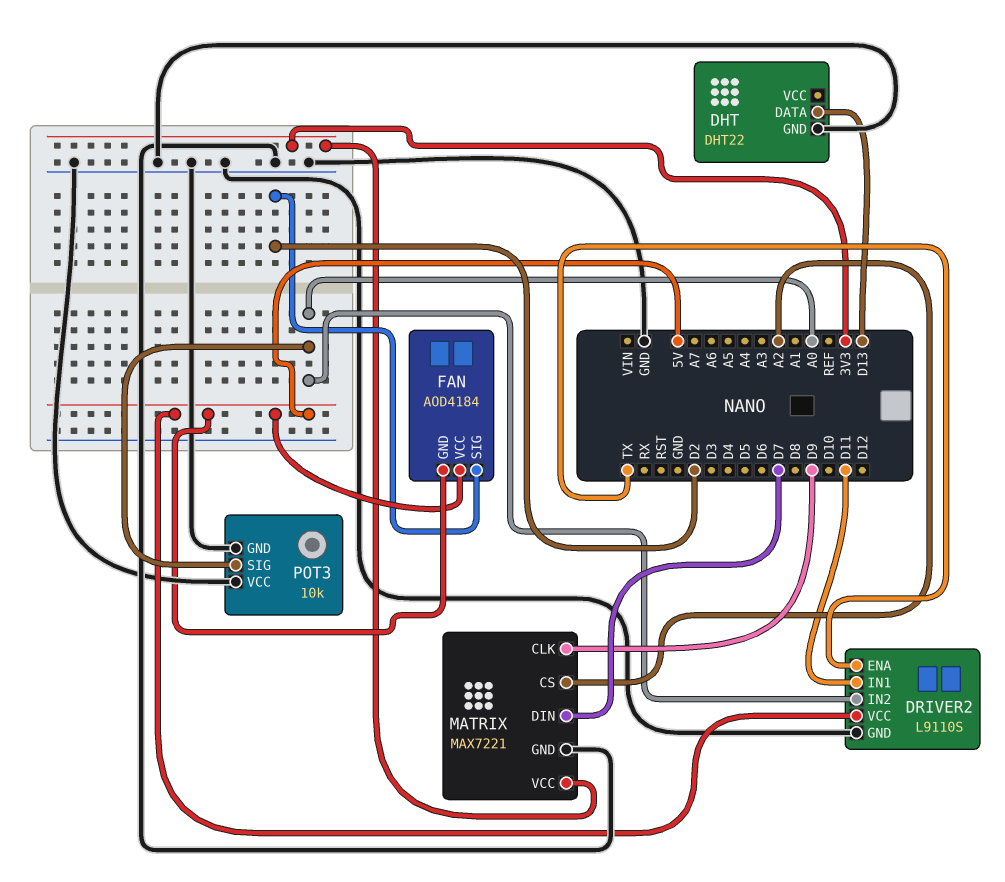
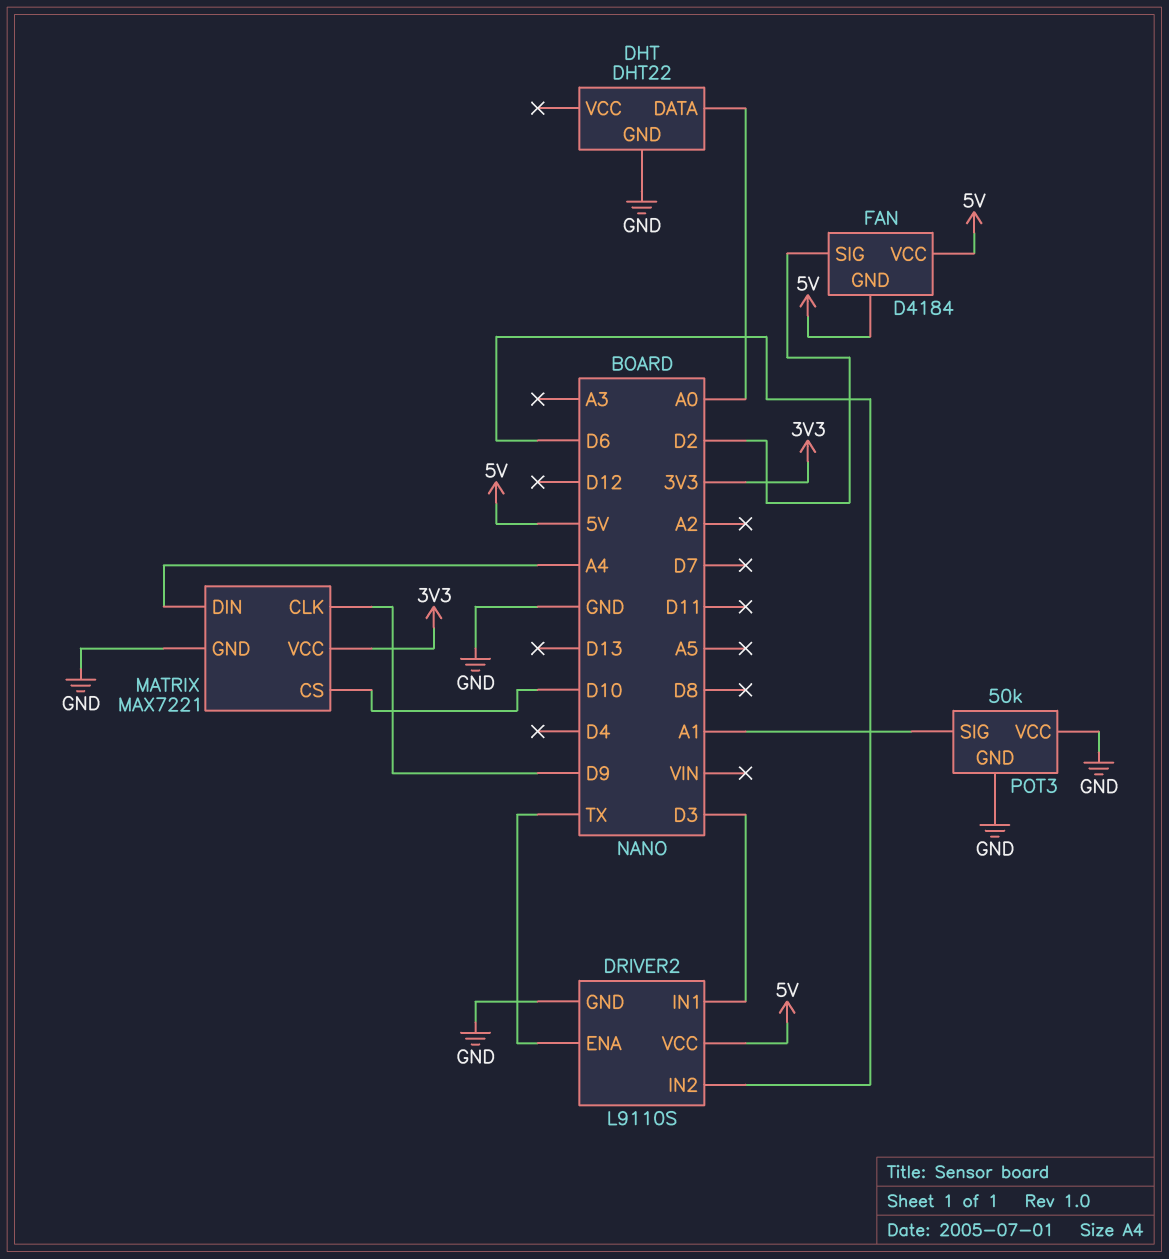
DHT pin DATA: D13 -> A0
DRIVER2 pin IN1: D11 -> D3
DRIVER2 pin IN2: A0 -> D6
FAN: AOD4184 -> D4184
MATRIX pin CS: A2 -> D10
MATRIX pin DIN: D7 -> A4
POT3: 10k -> 50k
POT3 pin SIG: A0 -> A1

